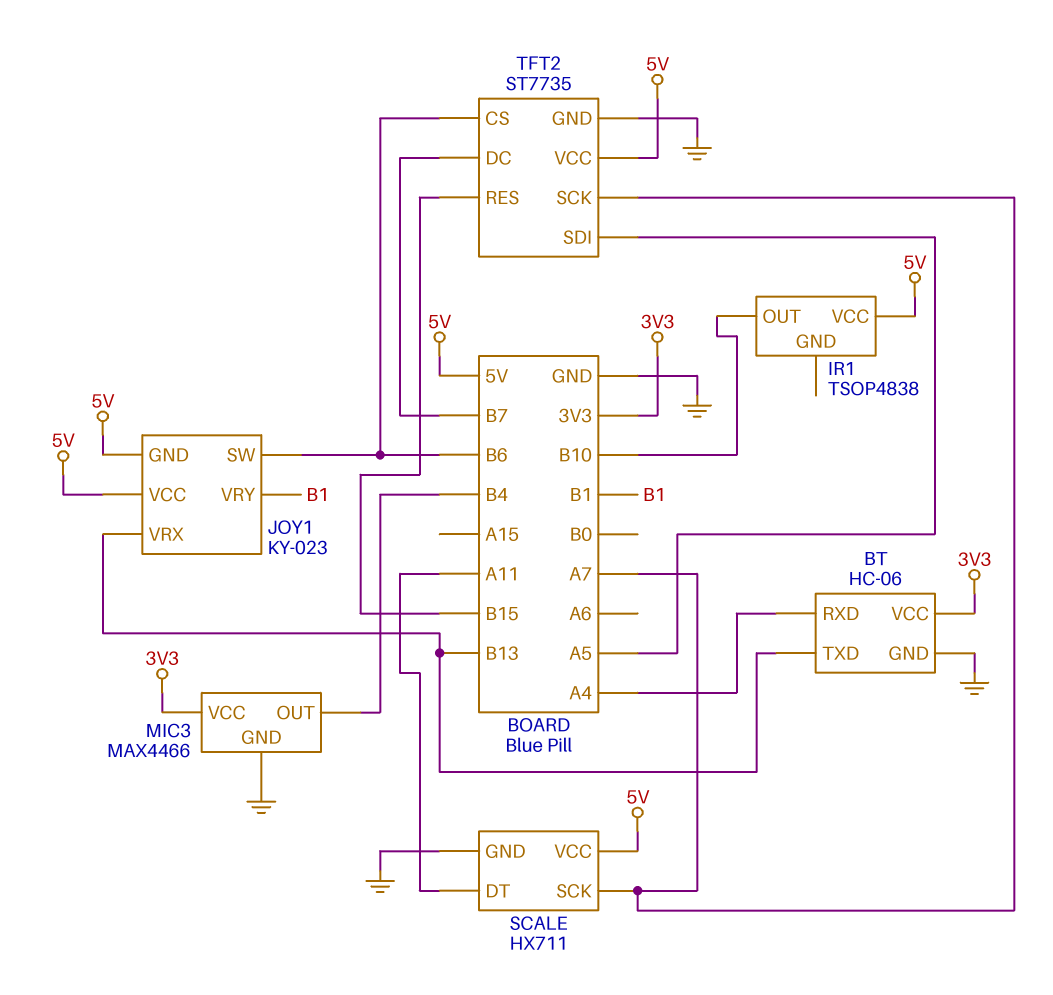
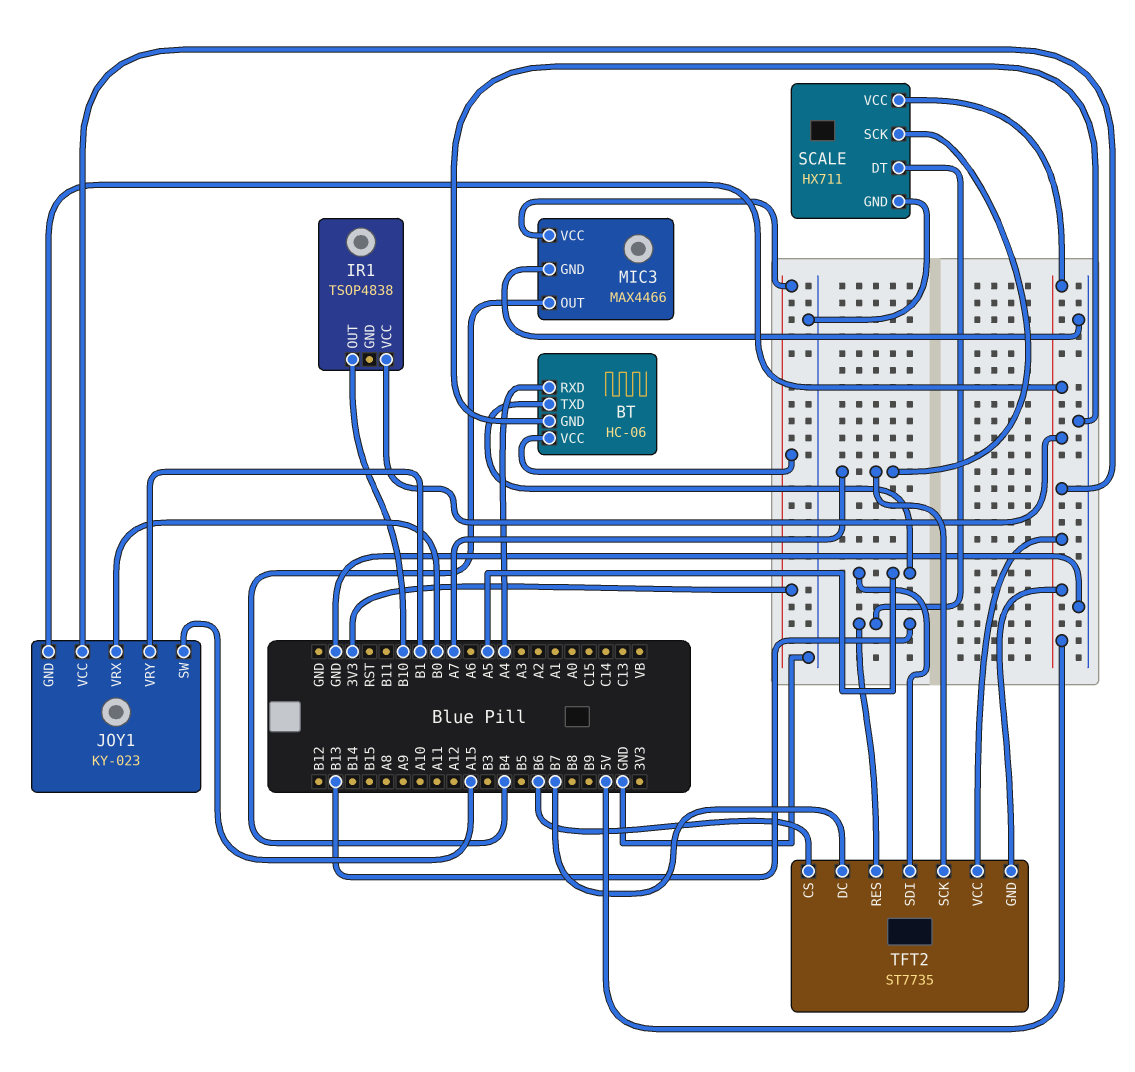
BT pin TXD: B13 -> A5
JOY1 pin SW: B6 -> A15
JOY1 pin VRX: B13 -> B0
SCALE pin DT: A11 -> B13
TFT2 pin GND: GND -> 5V
TFT2 pin RES: B15 -> B13

